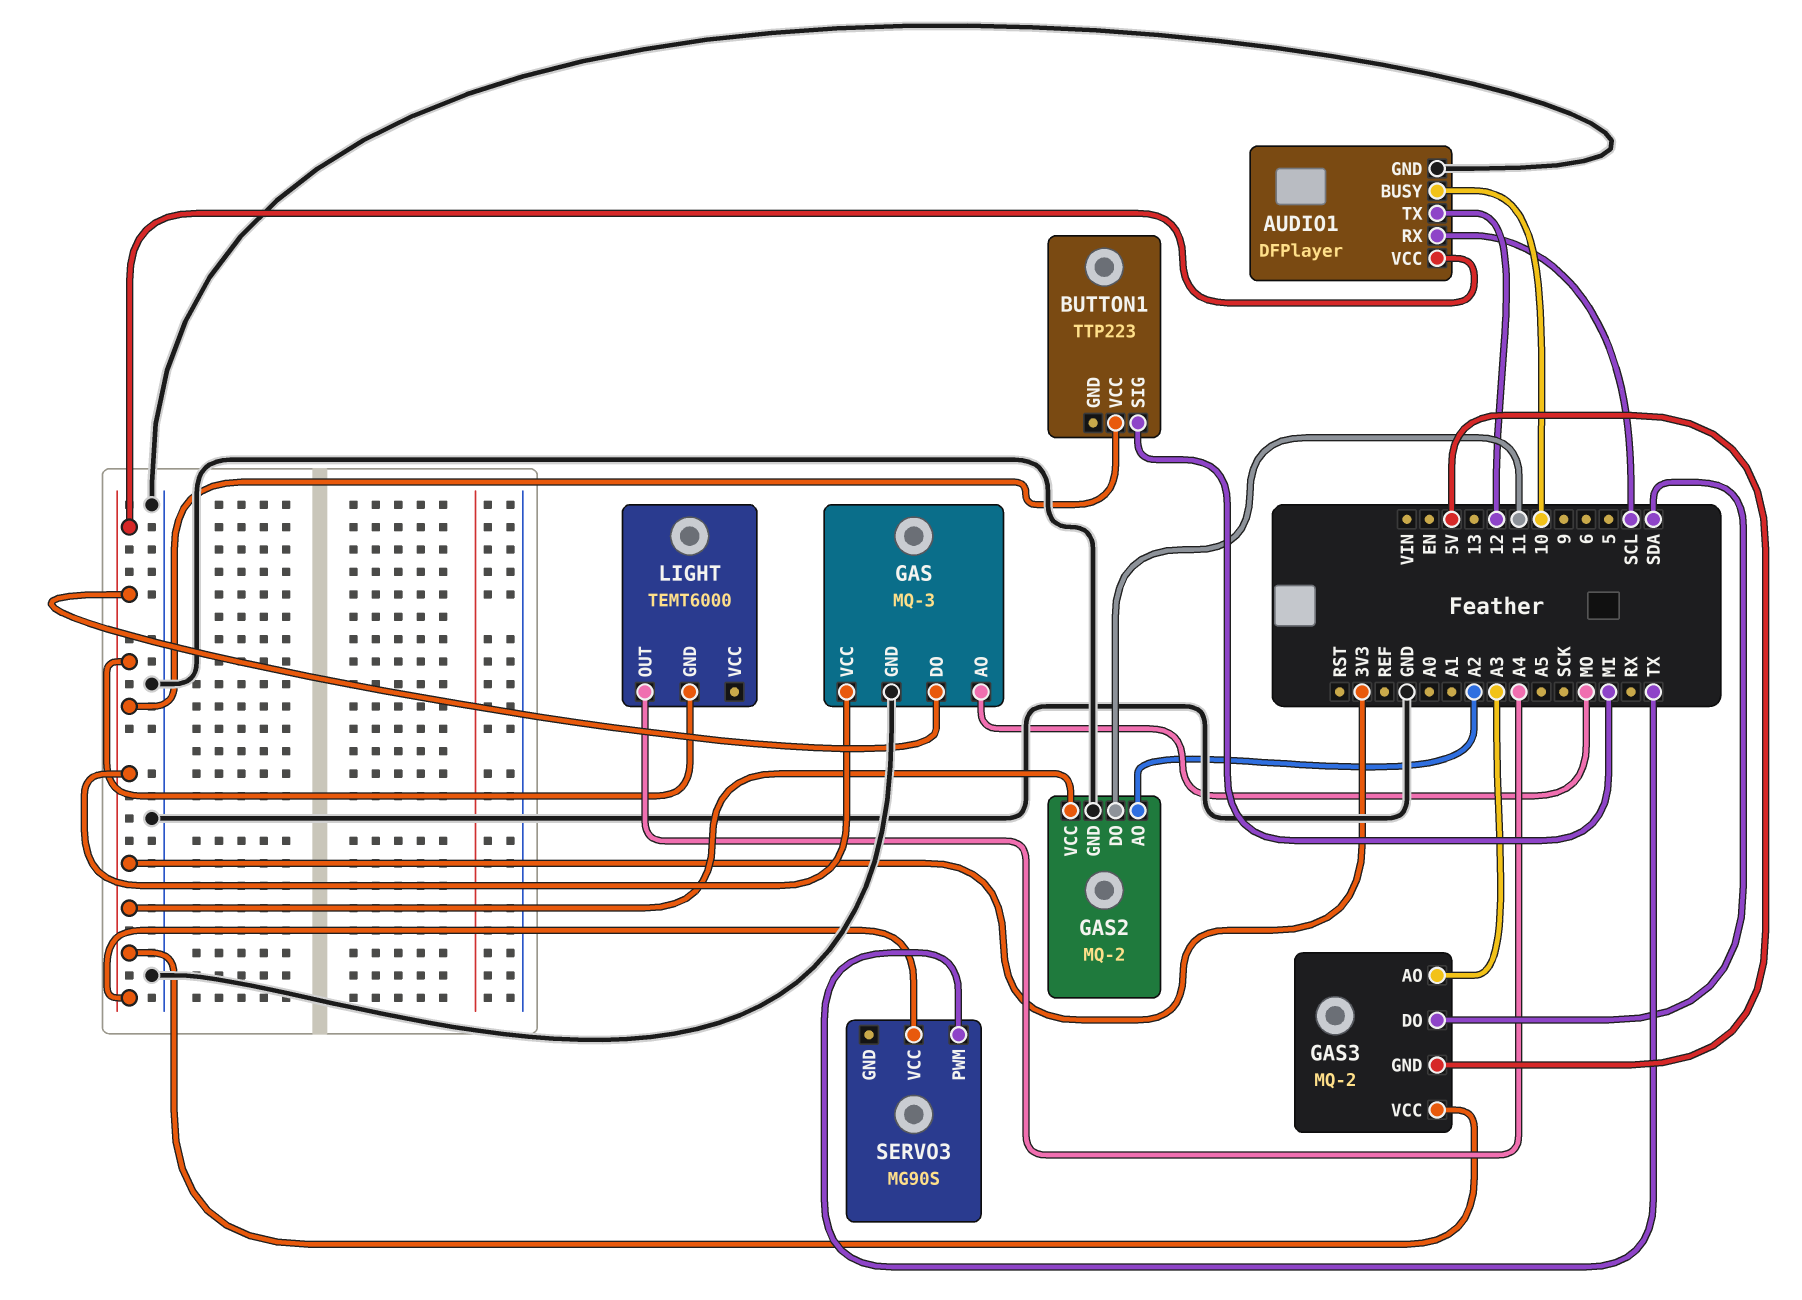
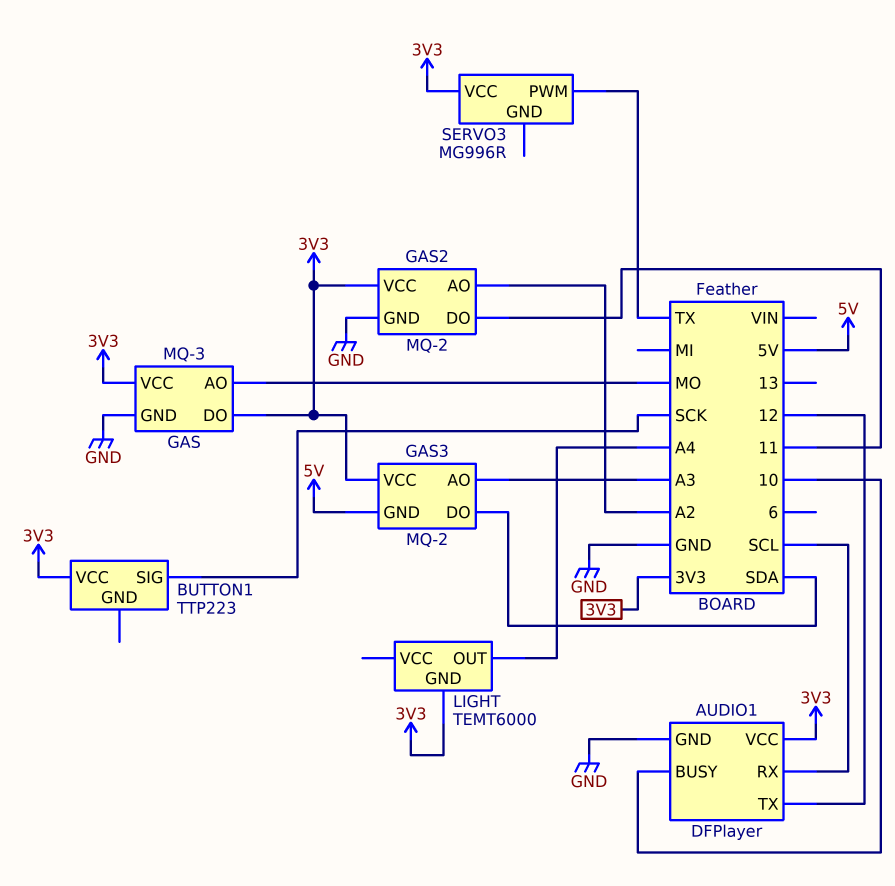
BUTTON1 pin SIG: MI -> SCK
SERVO3: MG90S -> MG996R

